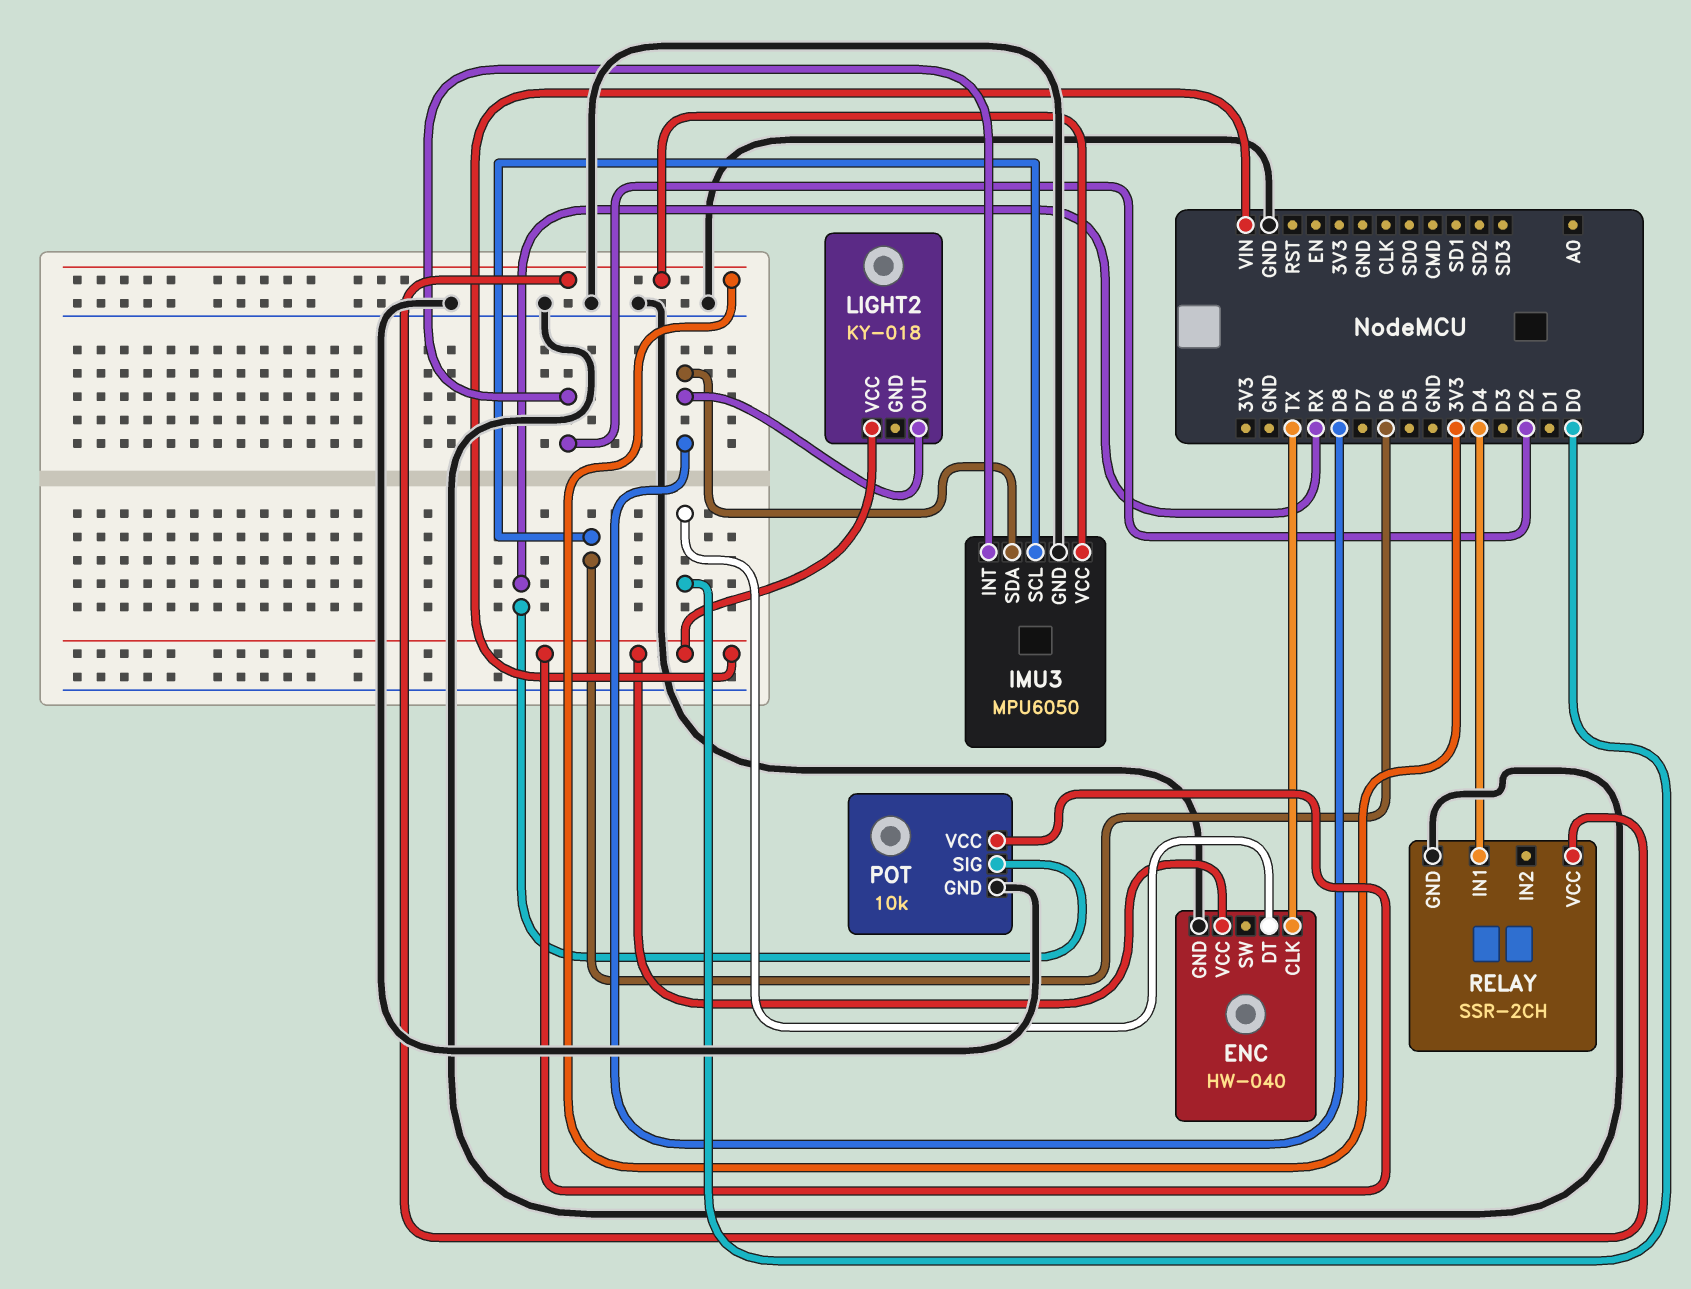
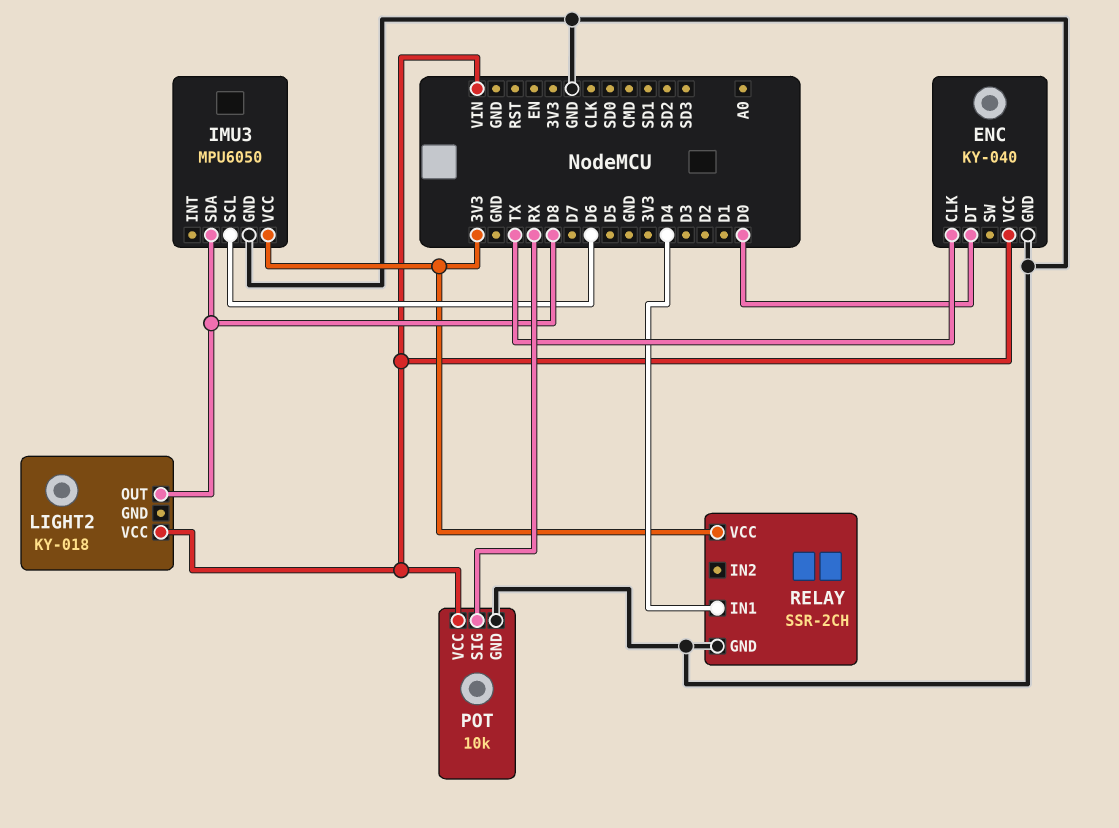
ENC: HW-040 -> KY-040
IMU3 pin INT: D2 -> none

